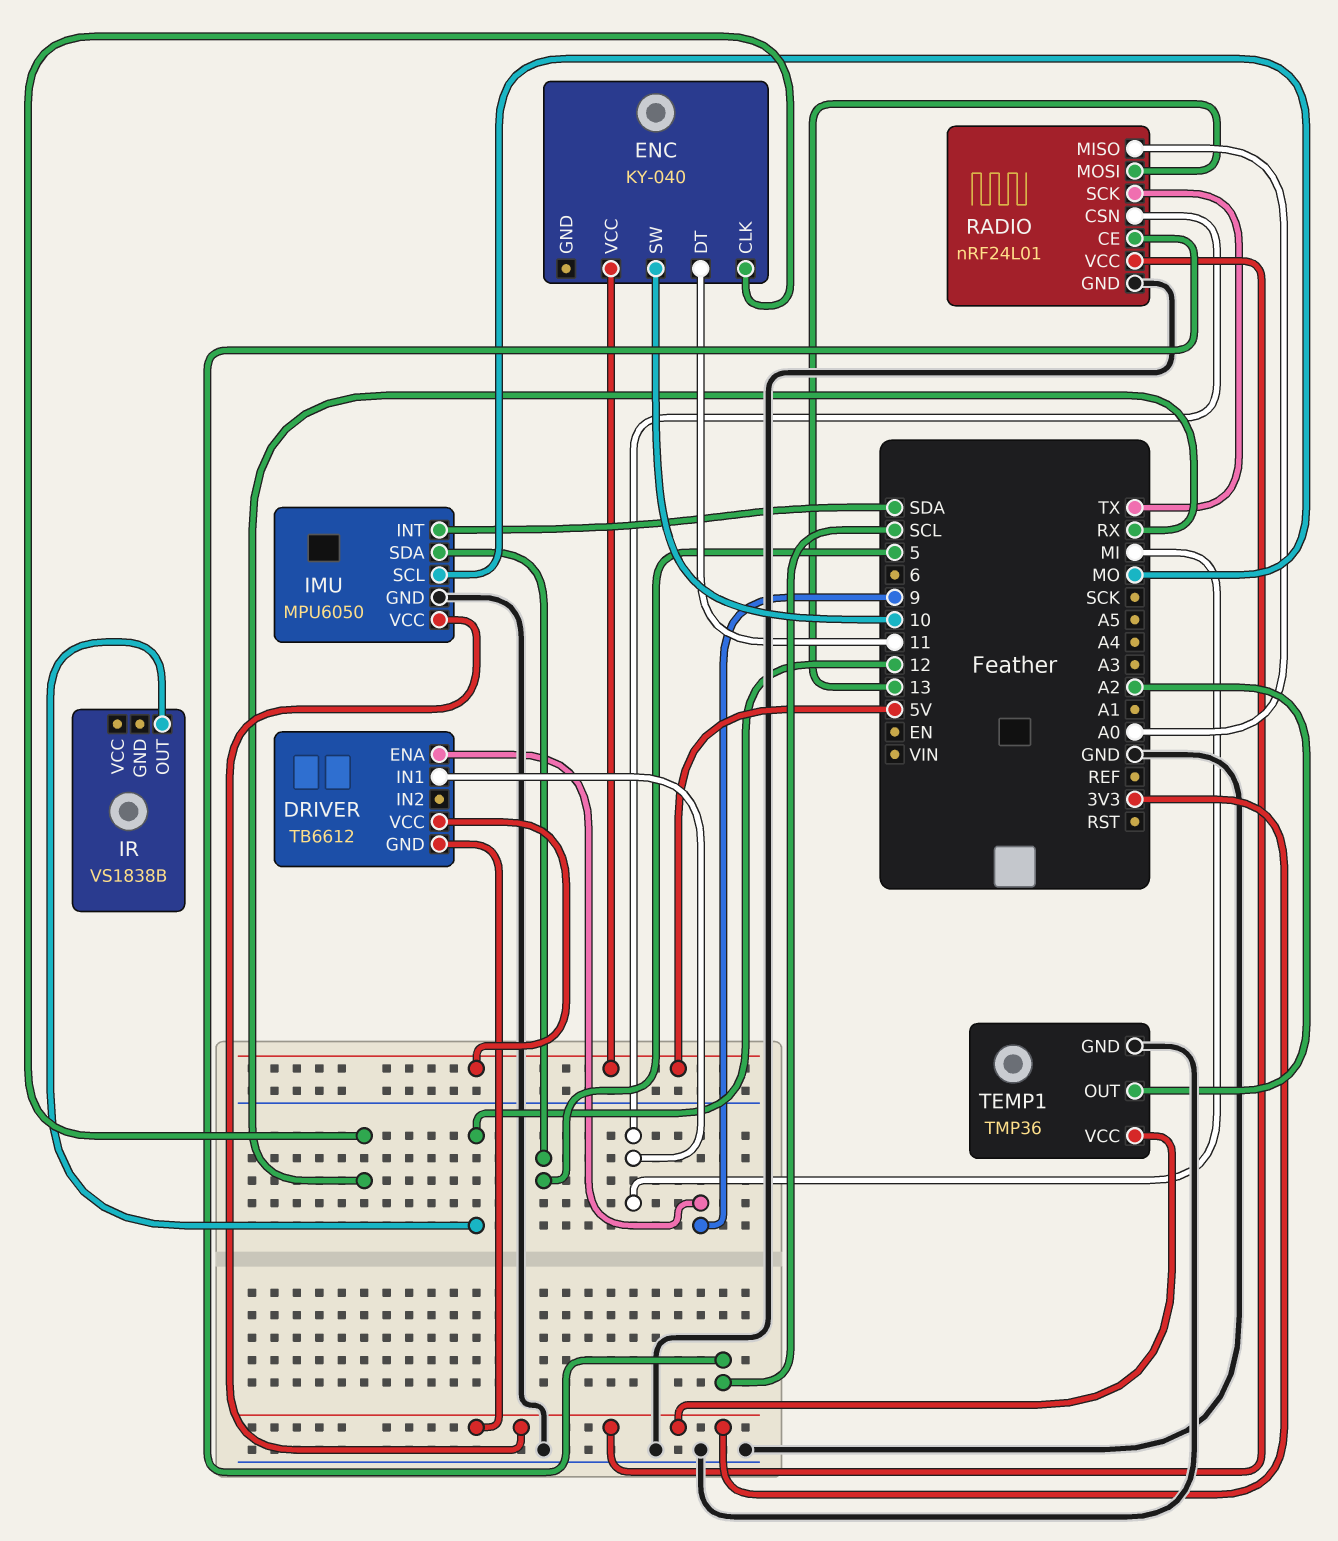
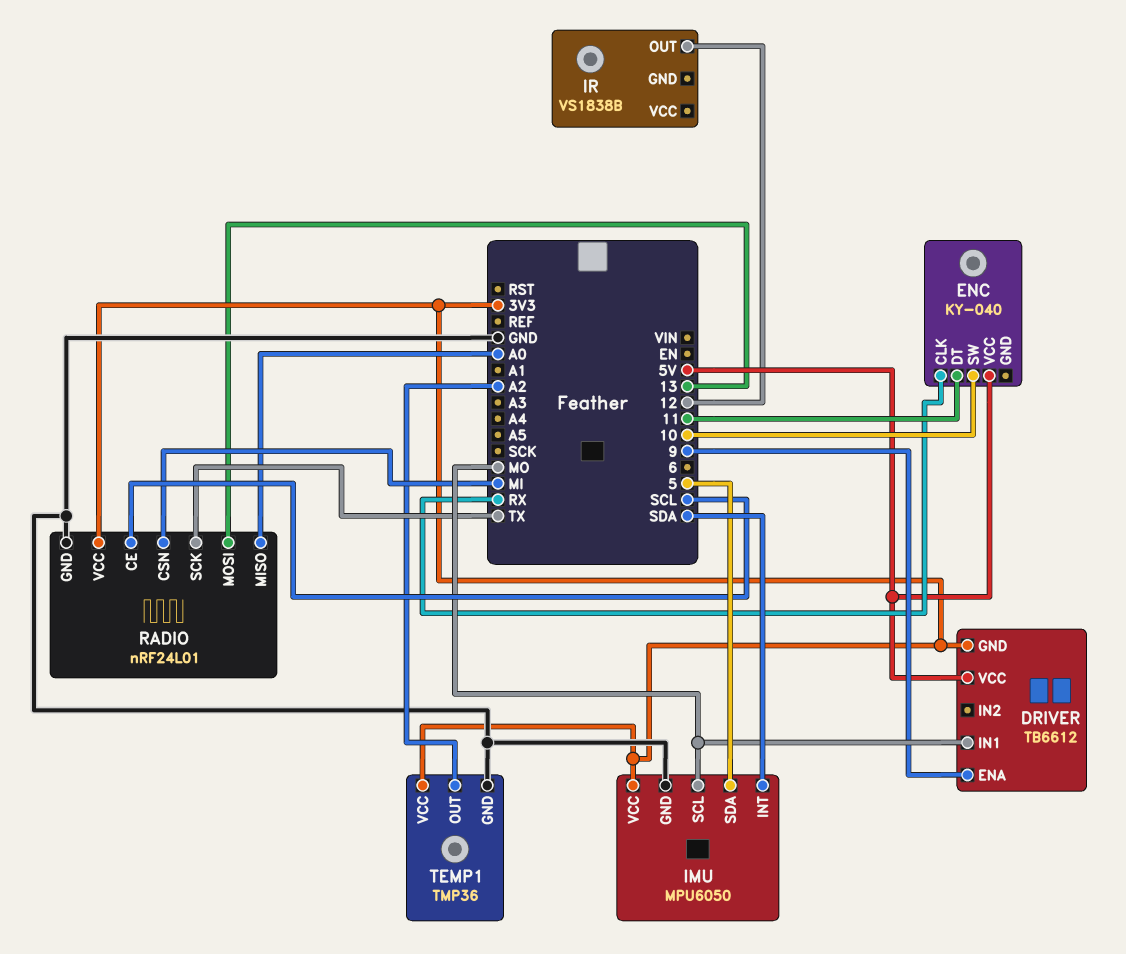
DRIVER pin IN1: MI -> MO

